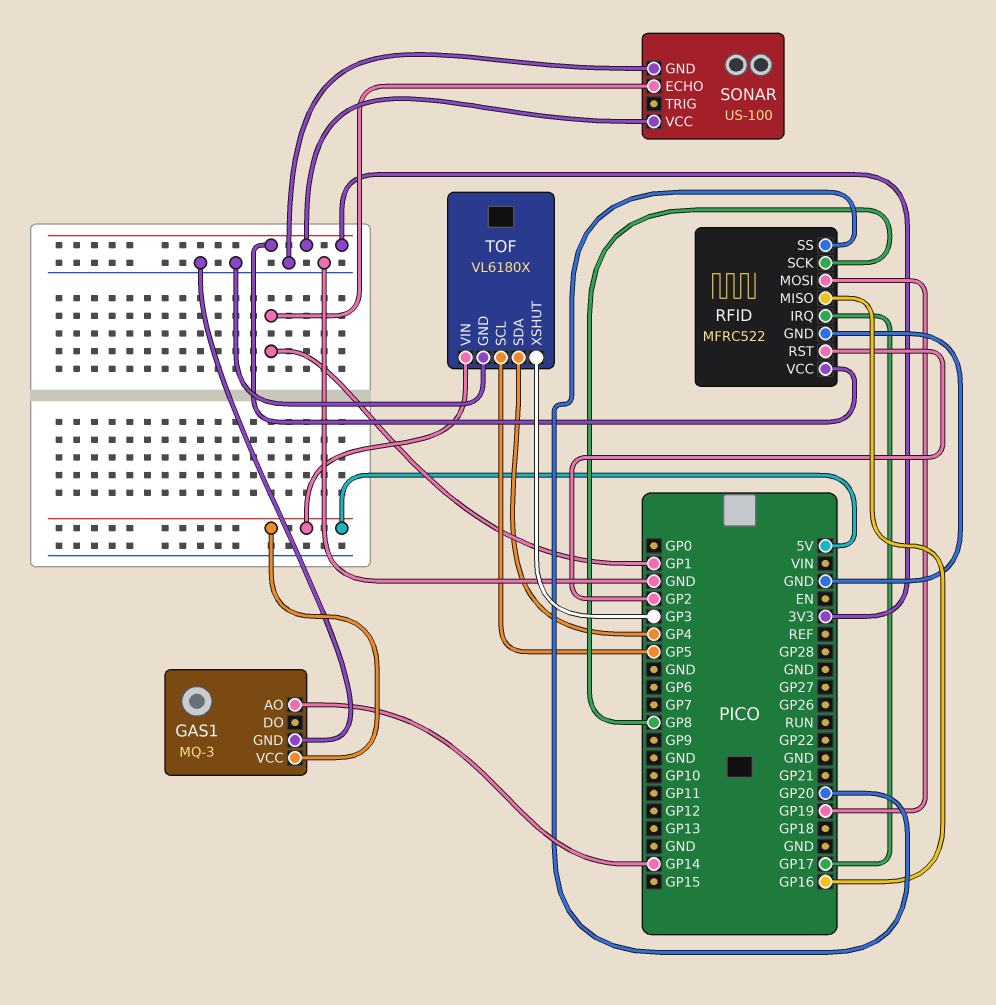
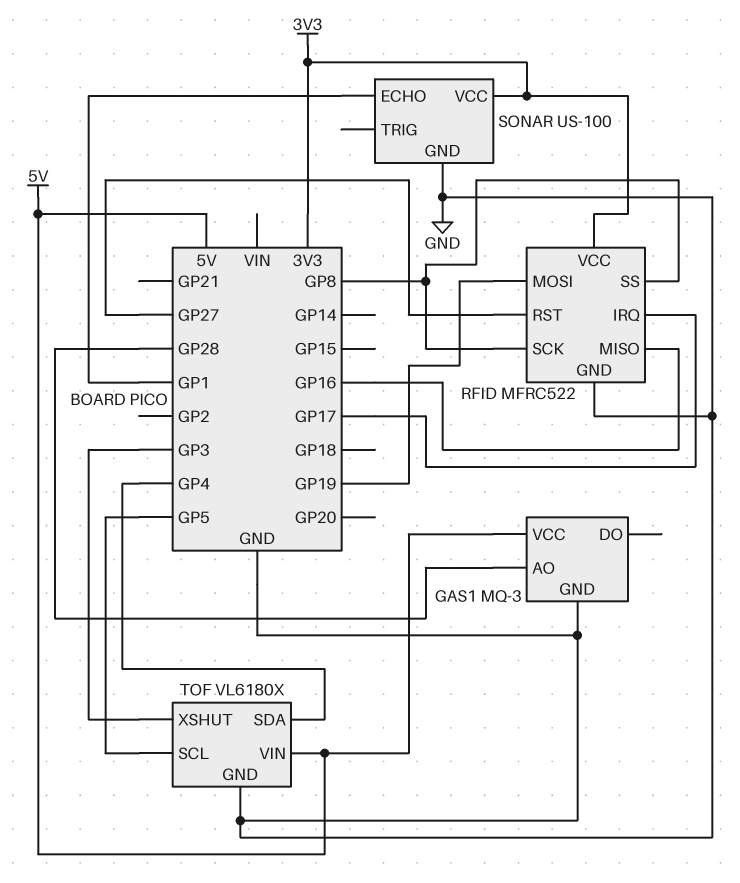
GAS1 pin AO: GP14 -> GP28
RFID pin RST: GP2 -> GP27
RFID pin SS: GP20 -> GP8

